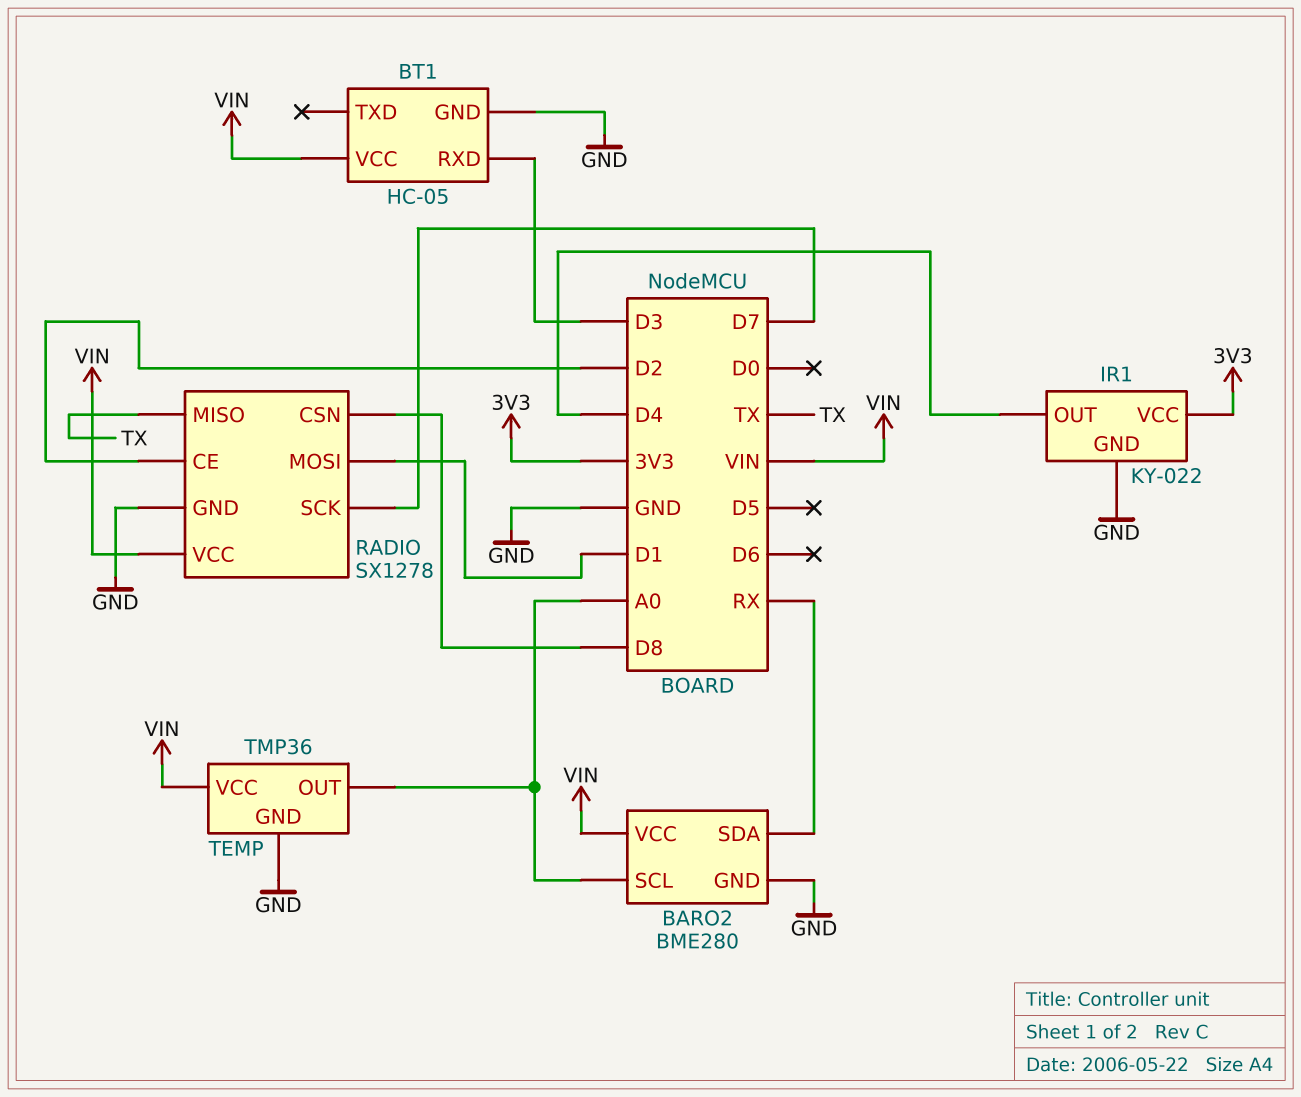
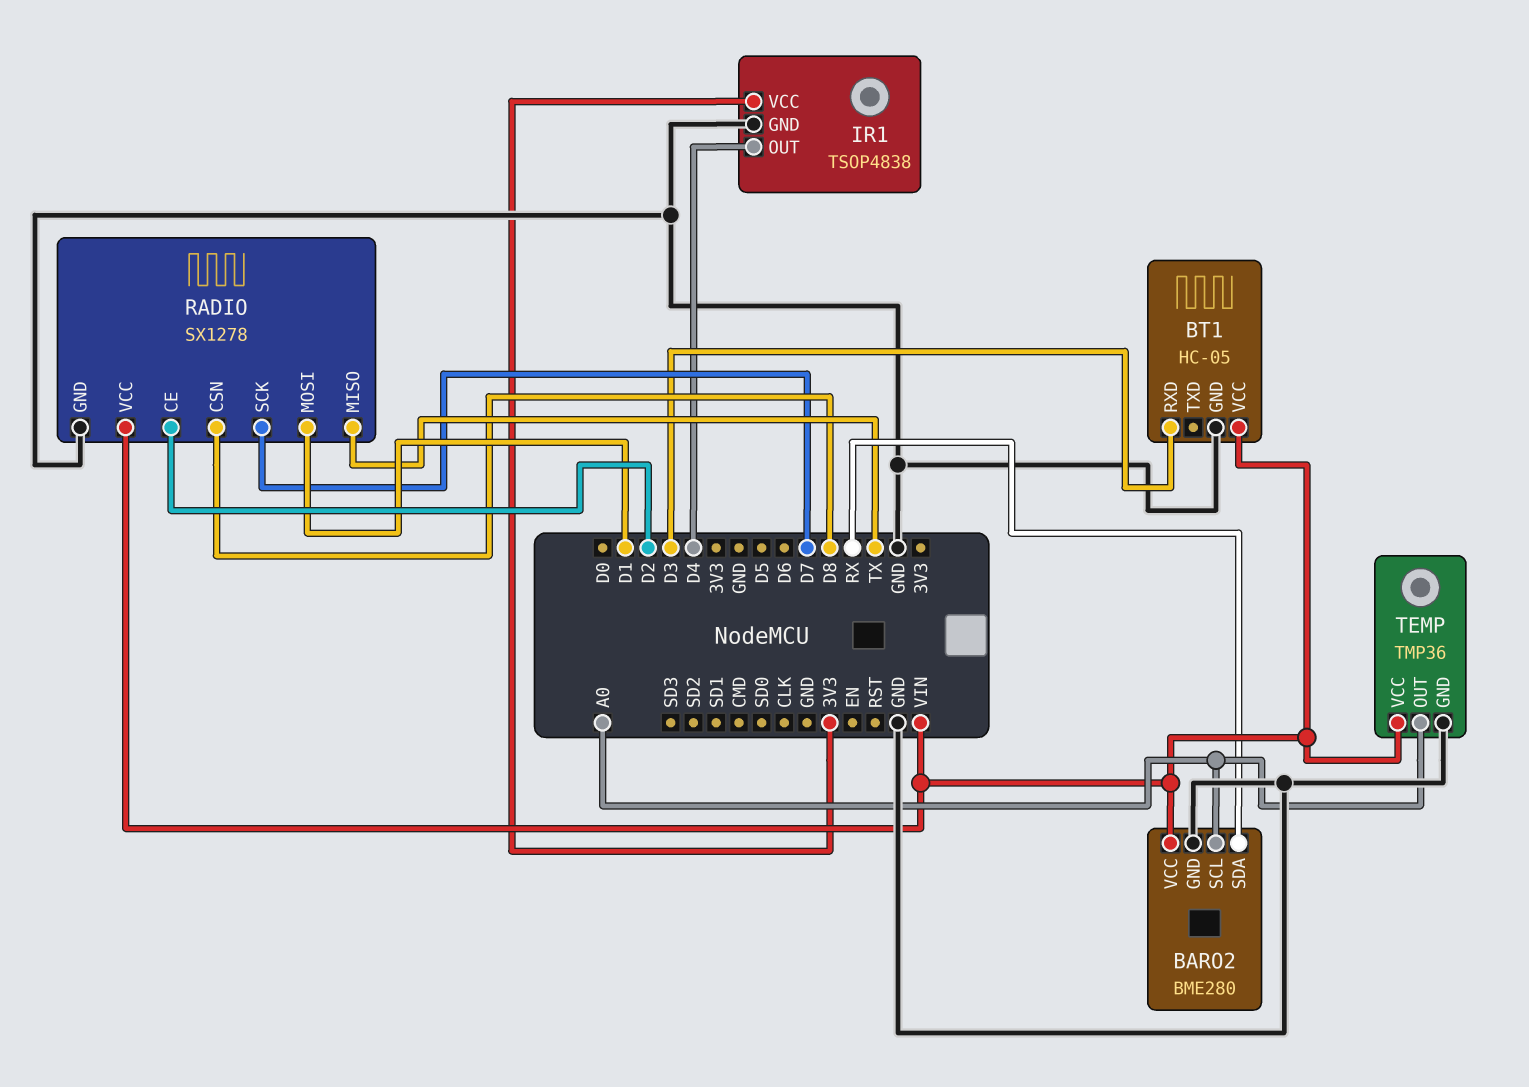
IR1: KY-022 -> TSOP4838

